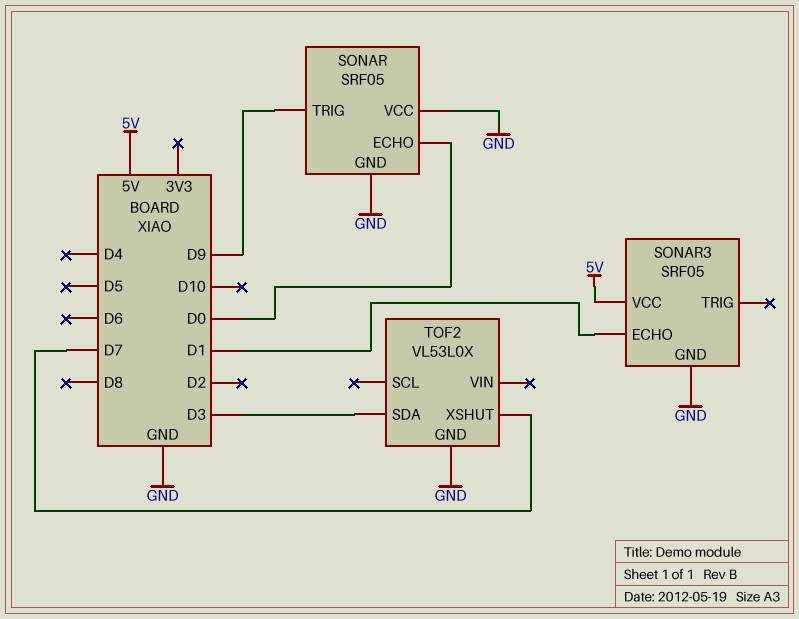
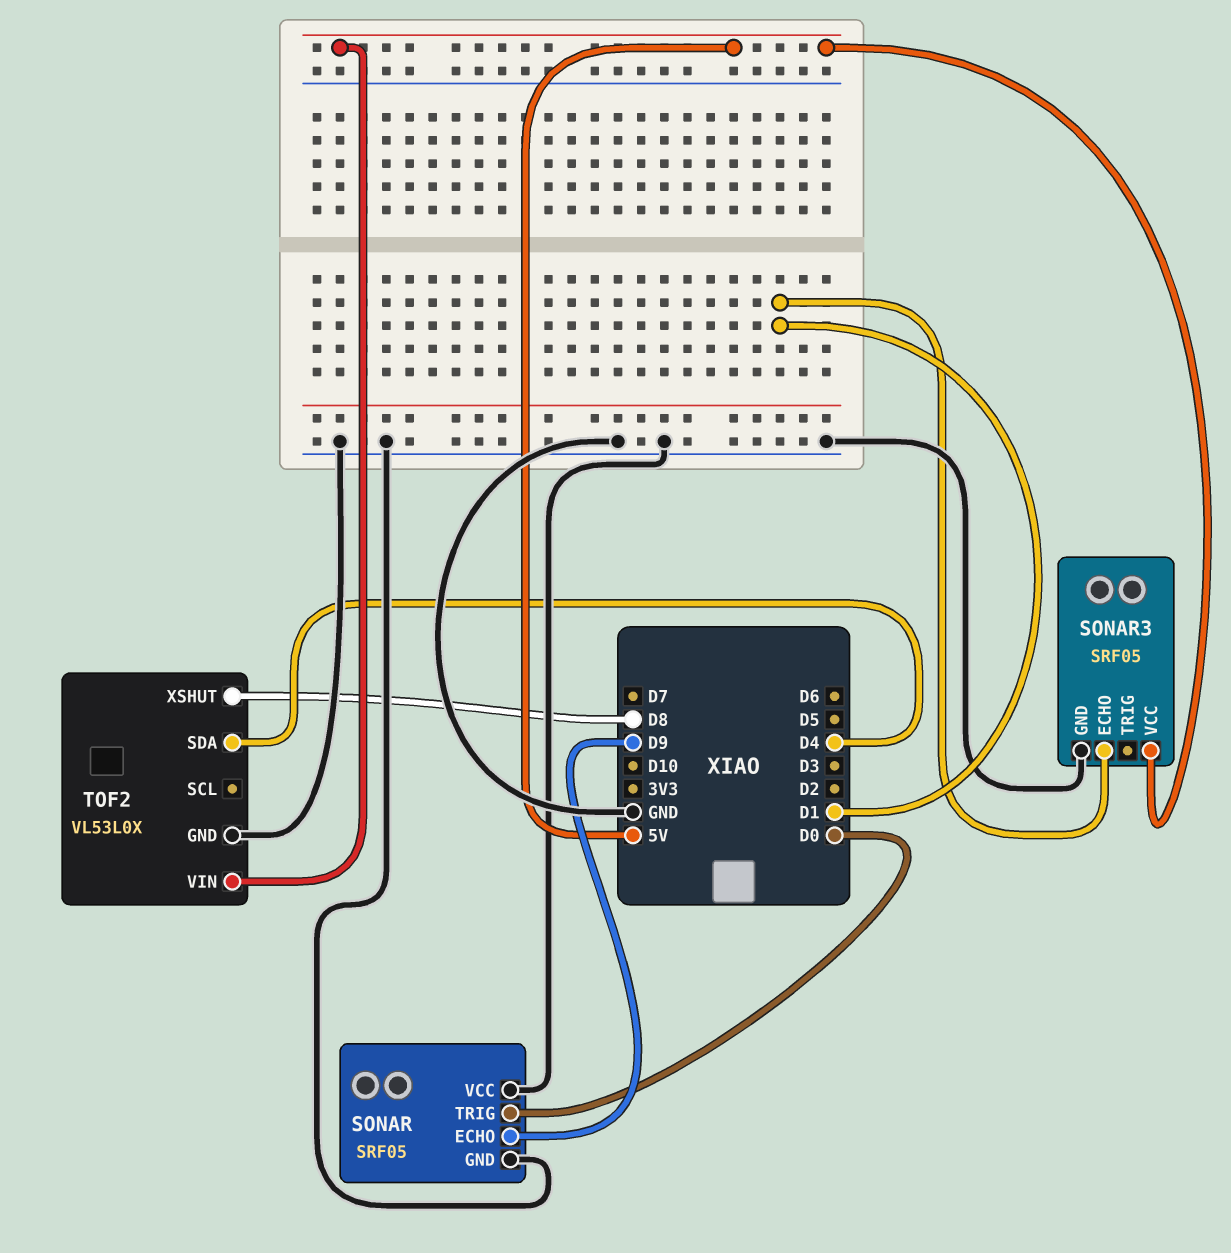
SONAR pin ECHO: D0 -> D9
SONAR pin TRIG: D9 -> D0
TOF2 pin SDA: D3 -> D4
TOF2 pin VIN: none -> 5V
TOF2 pin XSHUT: D7 -> D8

